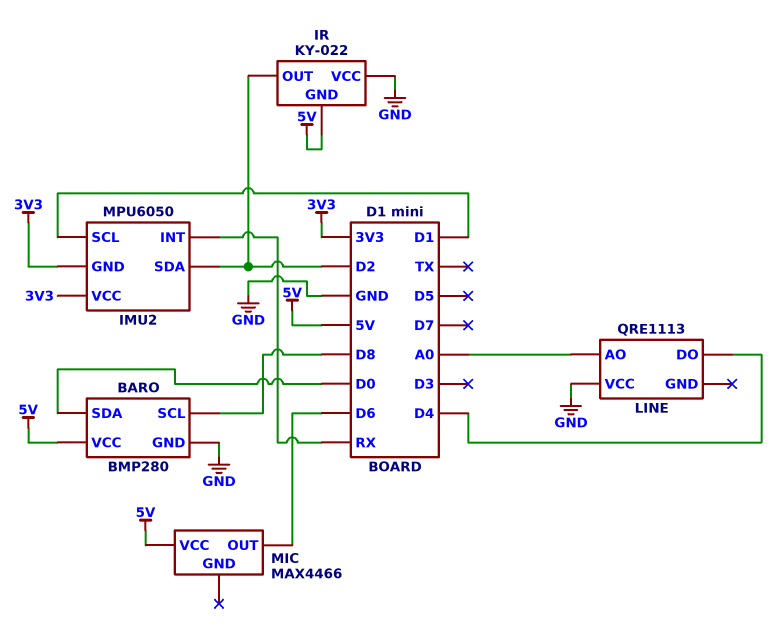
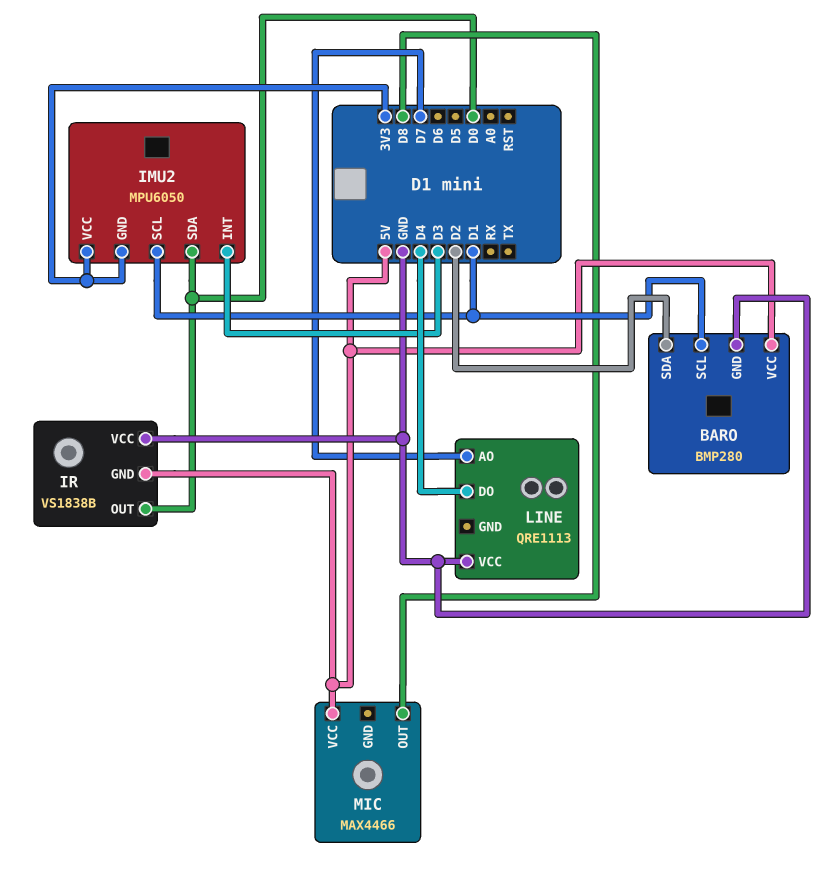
BARO pin SCL: D8 -> D1
BARO pin SDA: D0 -> D2
IMU2 pin INT: RX -> D3
IMU2 pin SDA: D2 -> D0
IR: KY-022 -> VS1838B
IR pin OUT: D2 -> D0
LINE pin AO: A0 -> D7
MIC pin OUT: D6 -> D8

